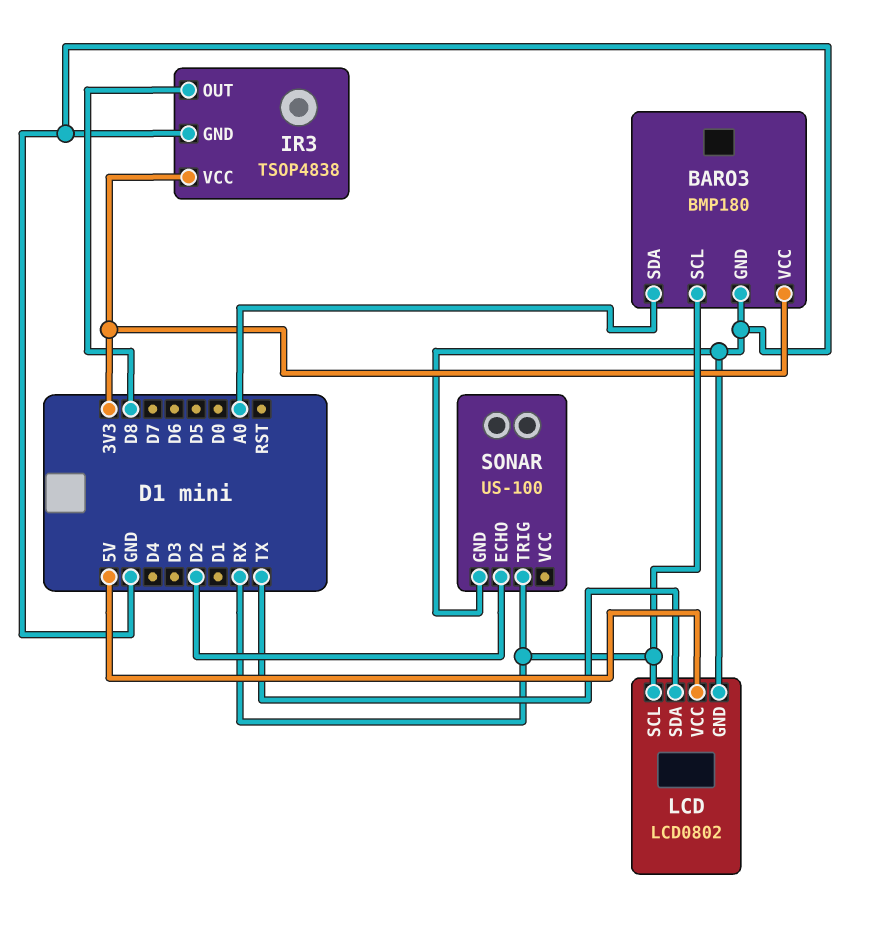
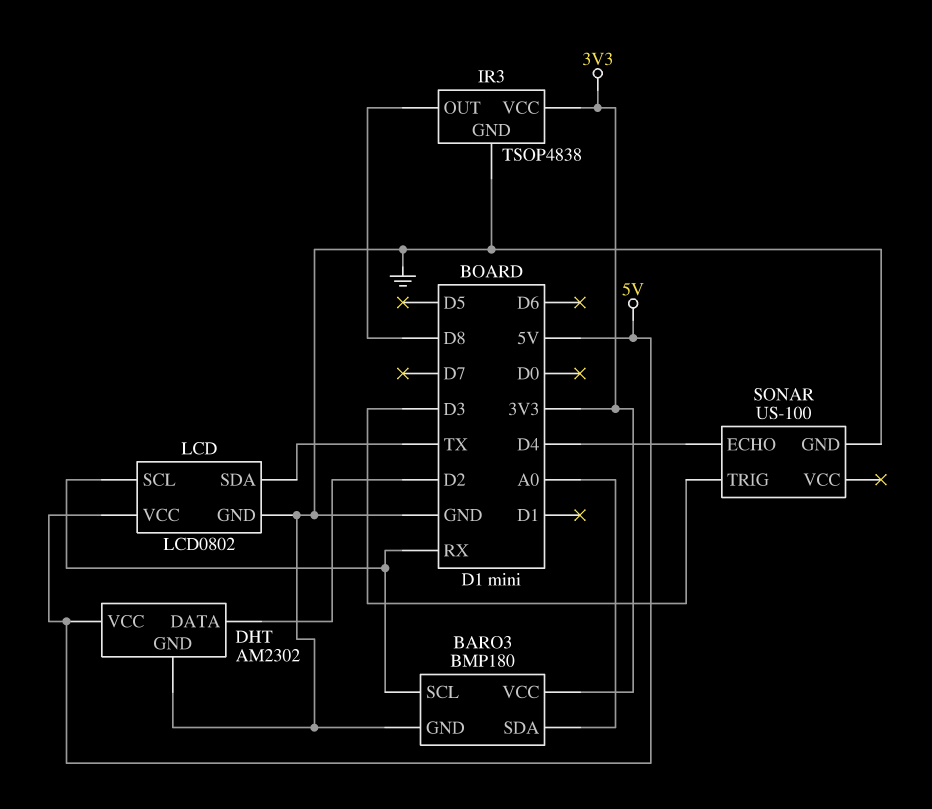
DHT: none -> AM2302
DHT pin DATA: none -> D2
DHT pin GND: none -> GND
DHT pin VCC: none -> 5V
SONAR pin ECHO: D2 -> D4
SONAR pin TRIG: RX -> D3

